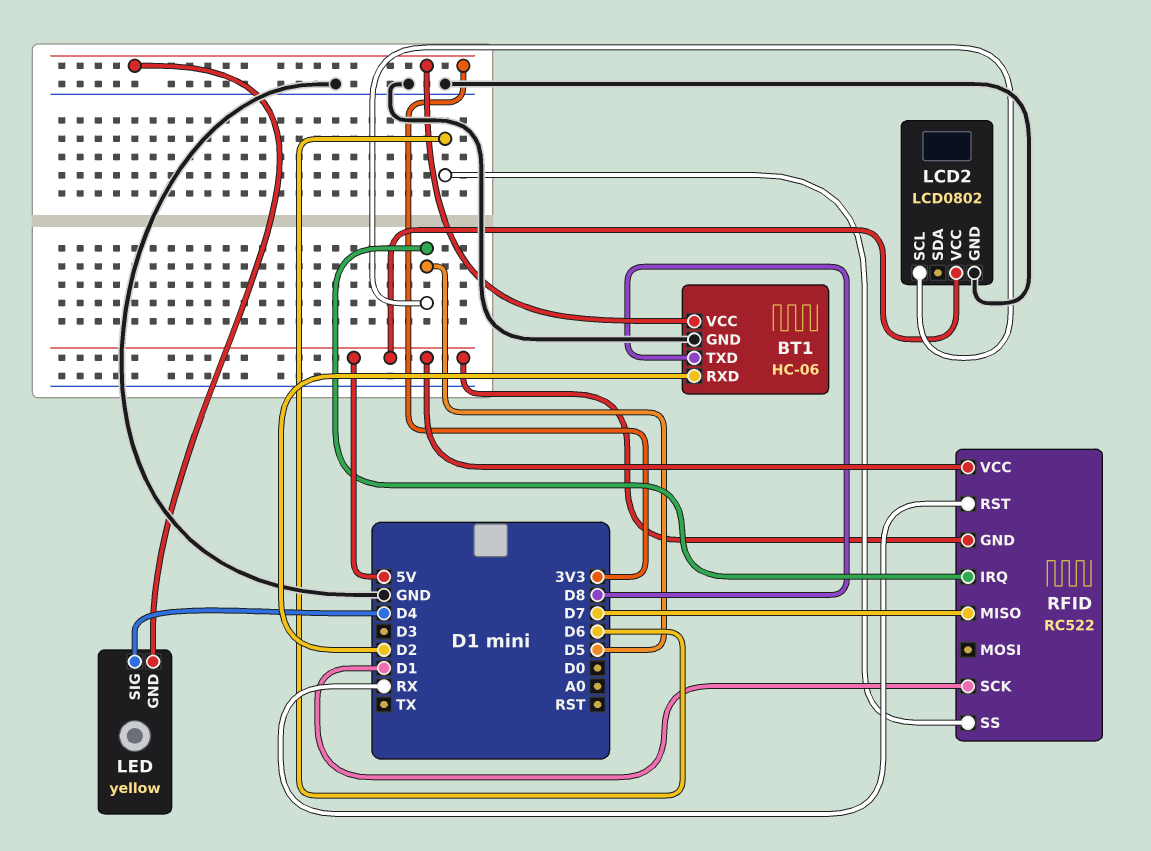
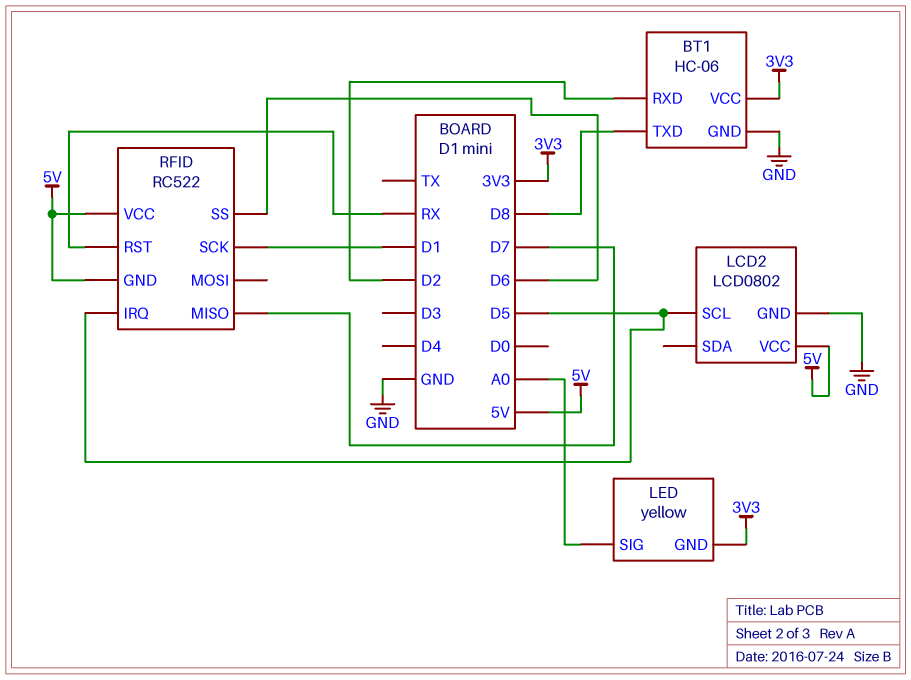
LED pin SIG: D4 -> A0

